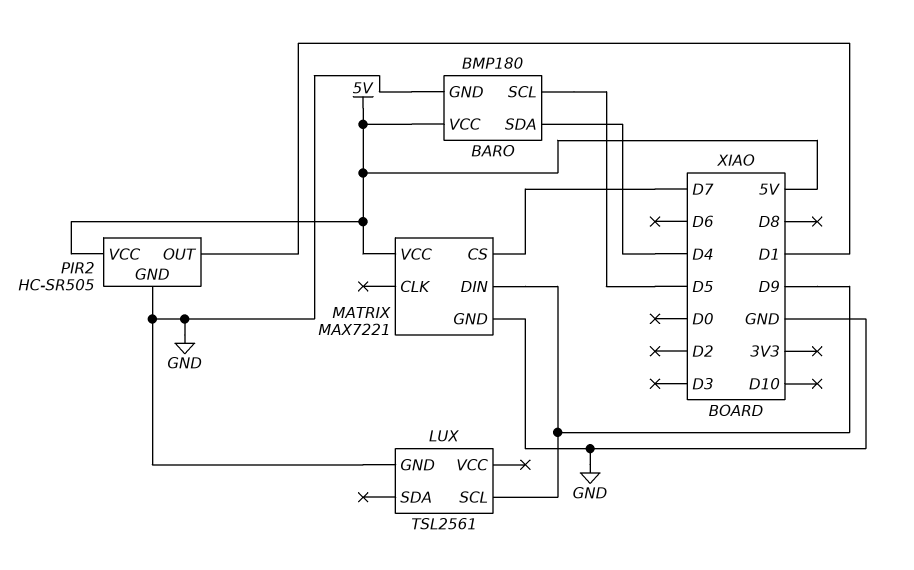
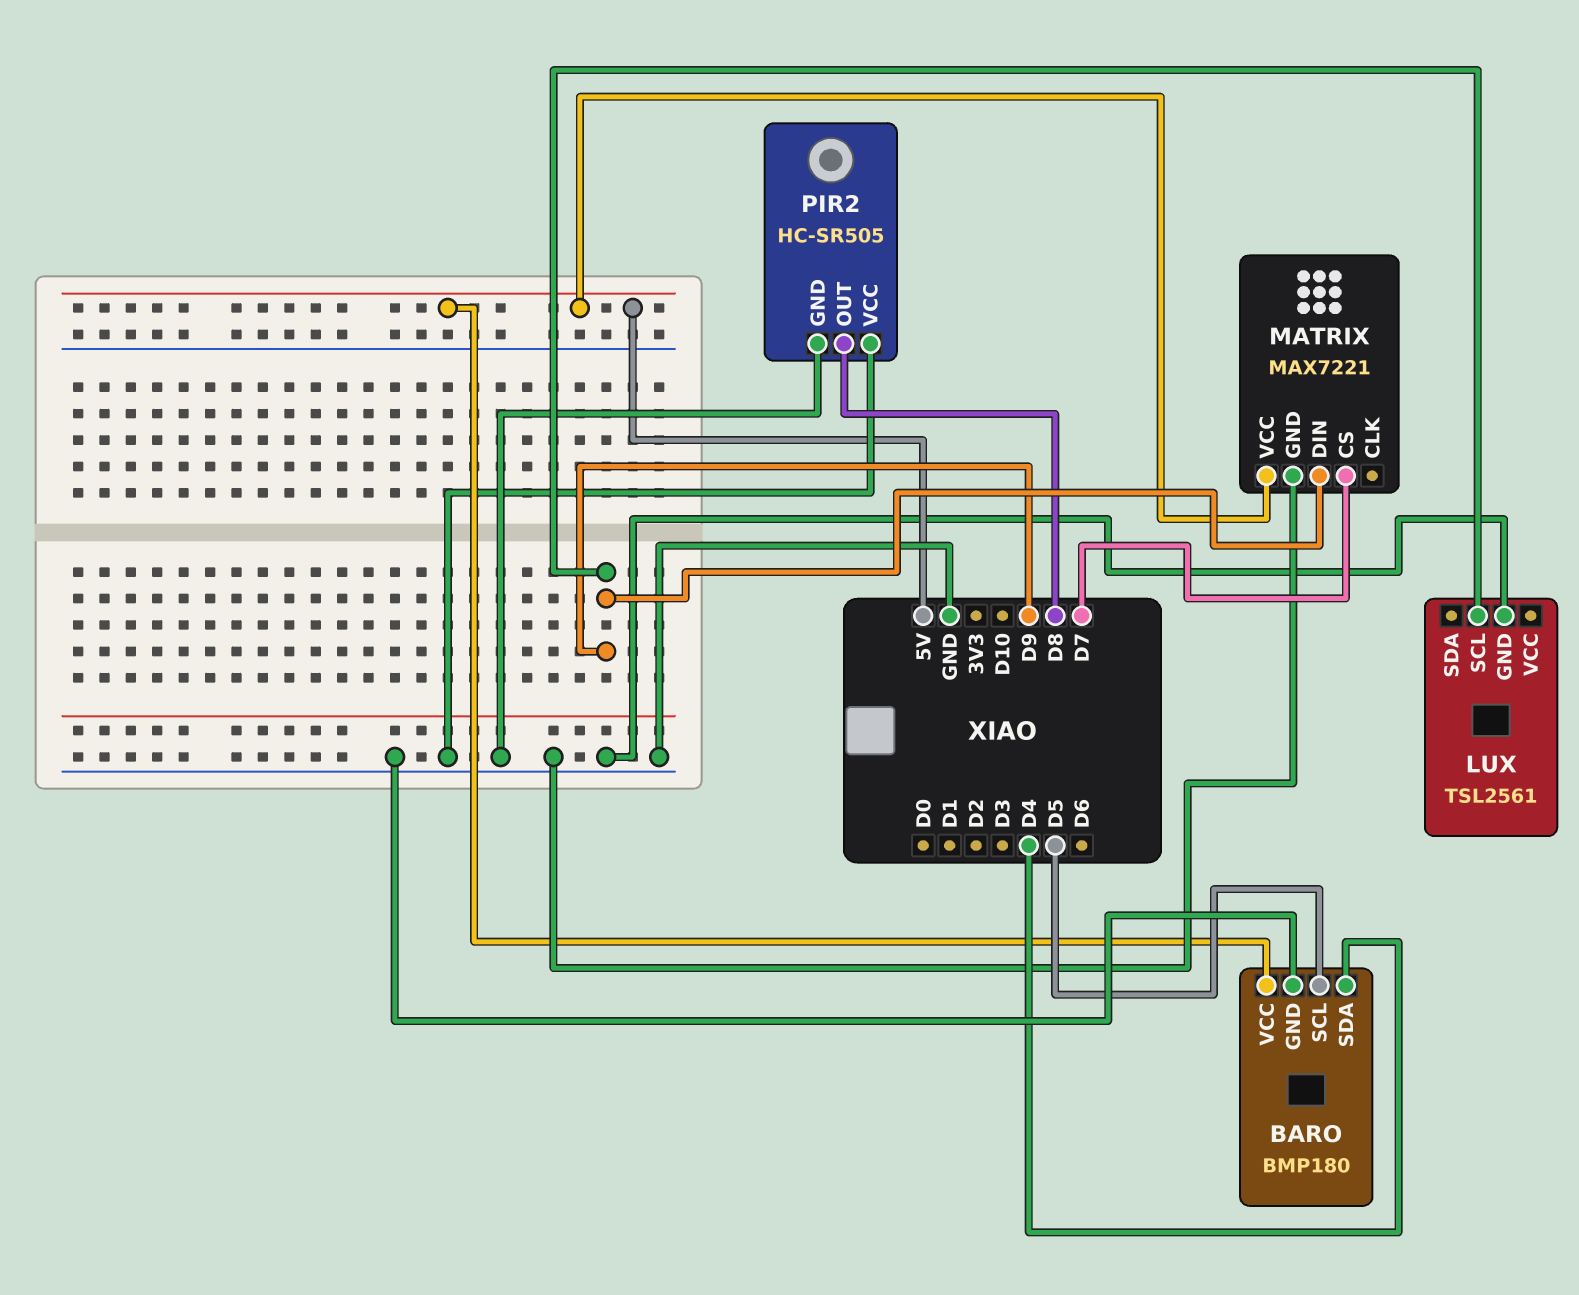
PIR2 pin OUT: D1 -> D8
PIR2 pin VCC: 5V -> GND

